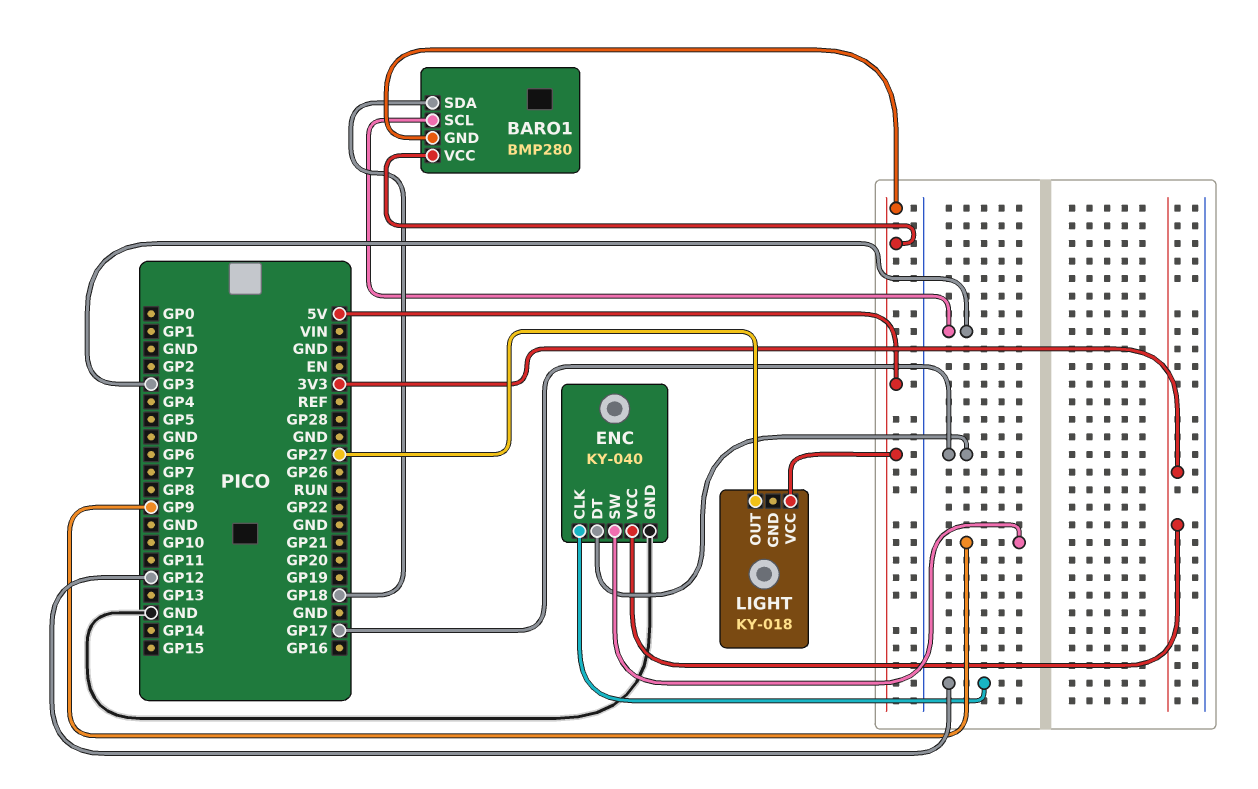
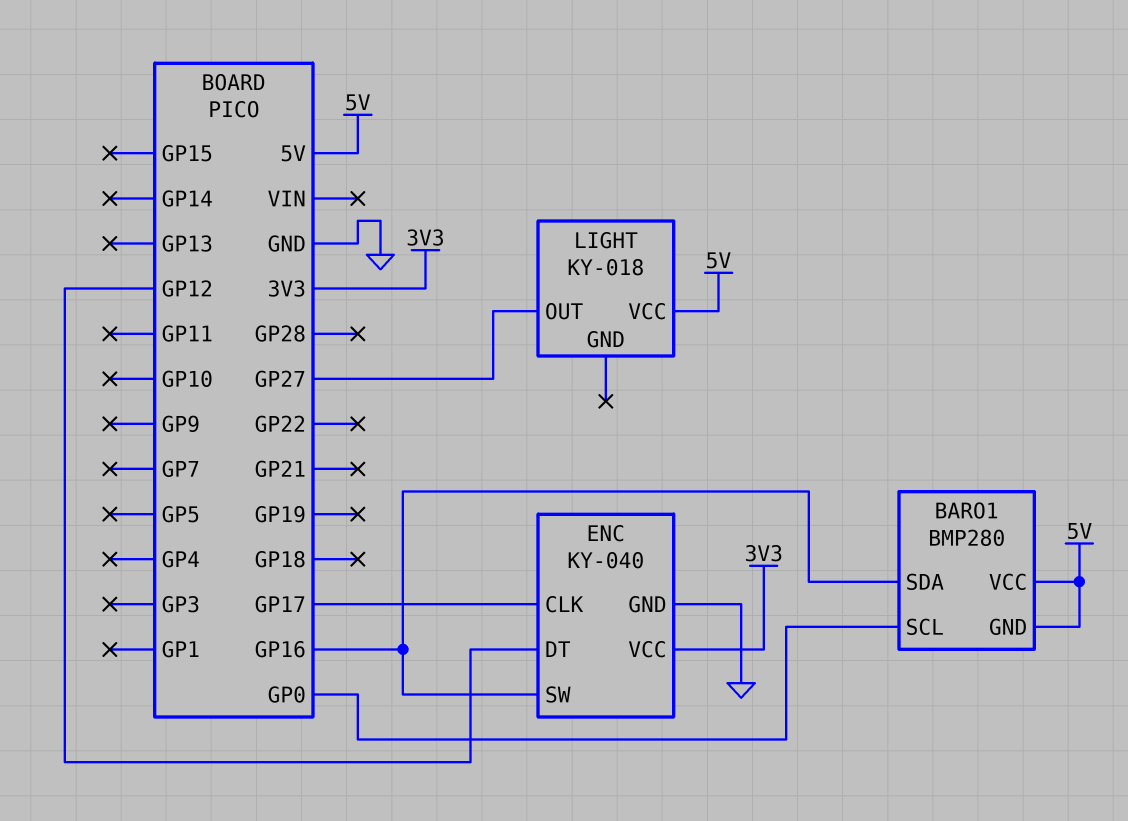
BARO1 pin SCL: GP3 -> GP0
BARO1 pin SDA: GP18 -> GP16
ENC pin CLK: GP12 -> GP17
ENC pin DT: GP17 -> GP12
ENC pin SW: GP9 -> GP16

